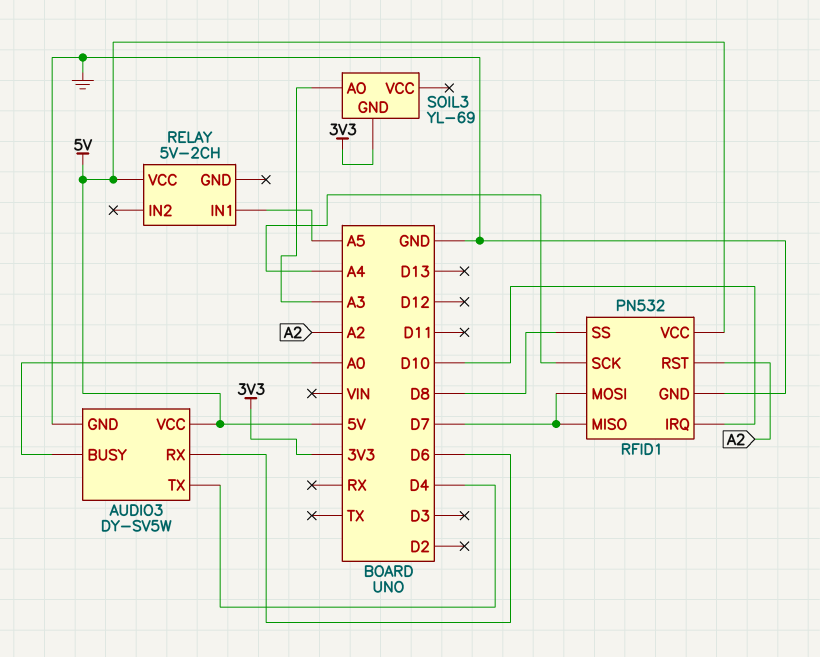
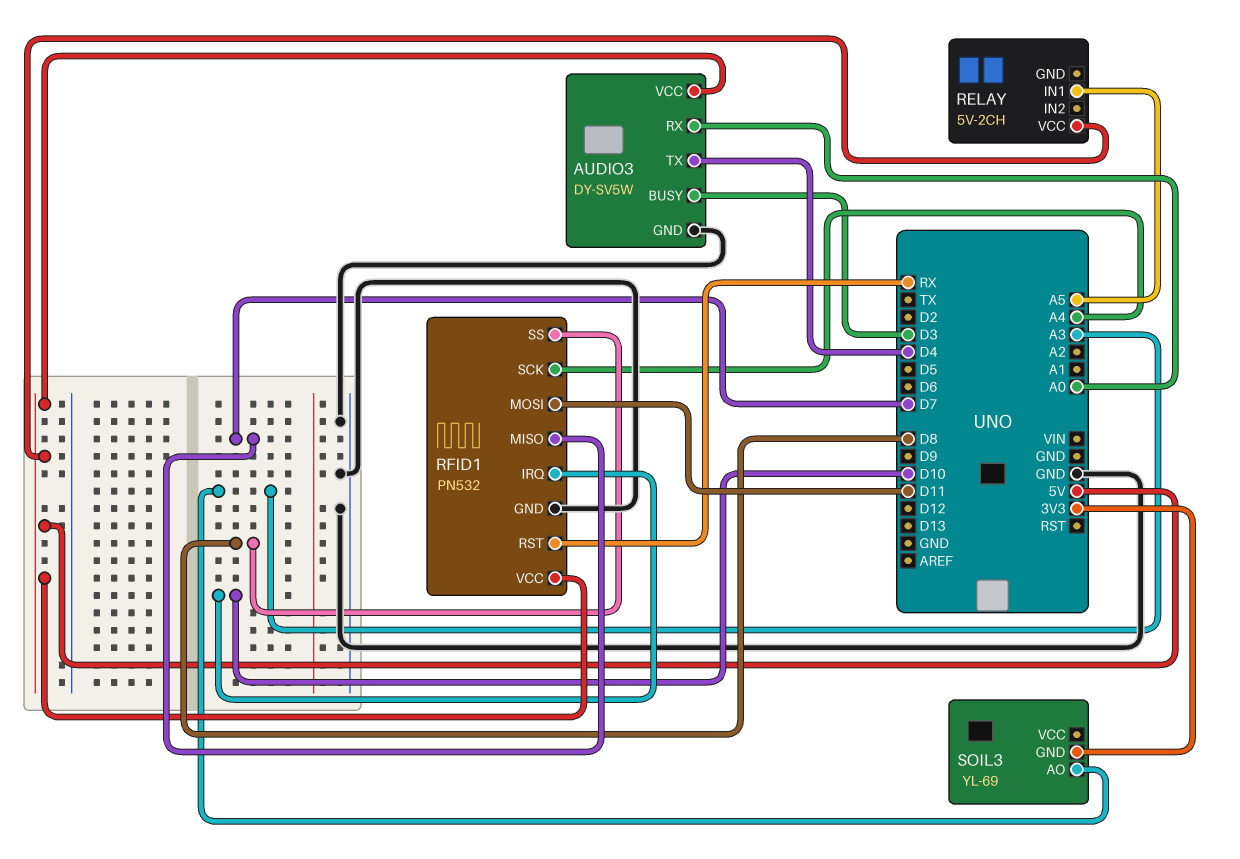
AUDIO3 pin BUSY: A0 -> D3
AUDIO3 pin RX: D6 -> A0
RFID1 pin MOSI: D7 -> D11
RFID1 pin RST: A2 -> RX

